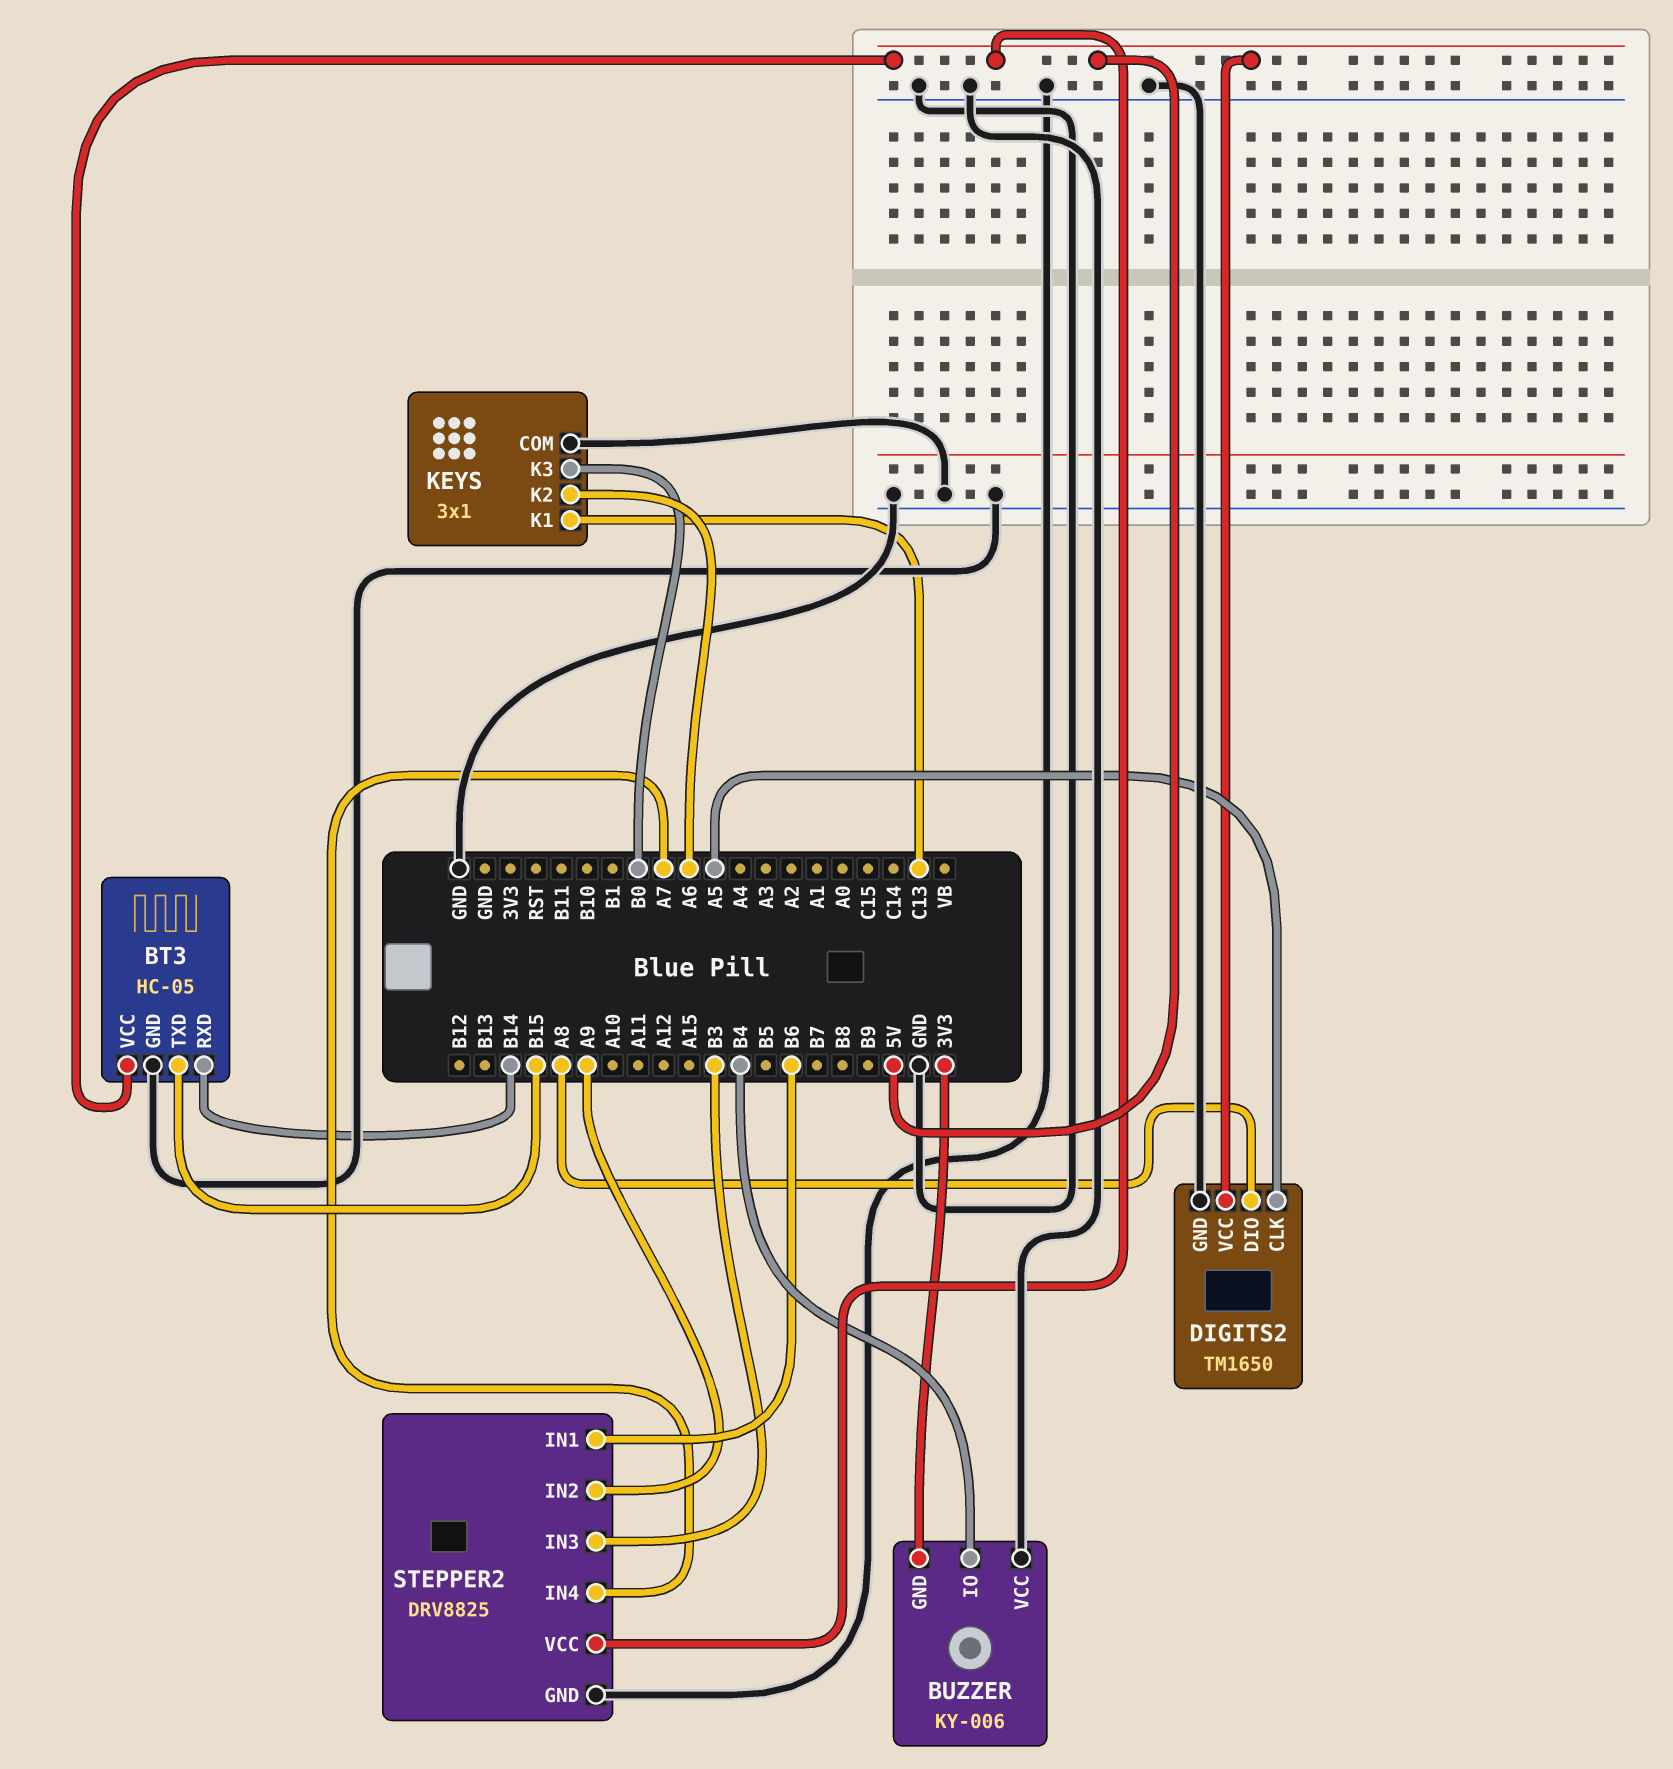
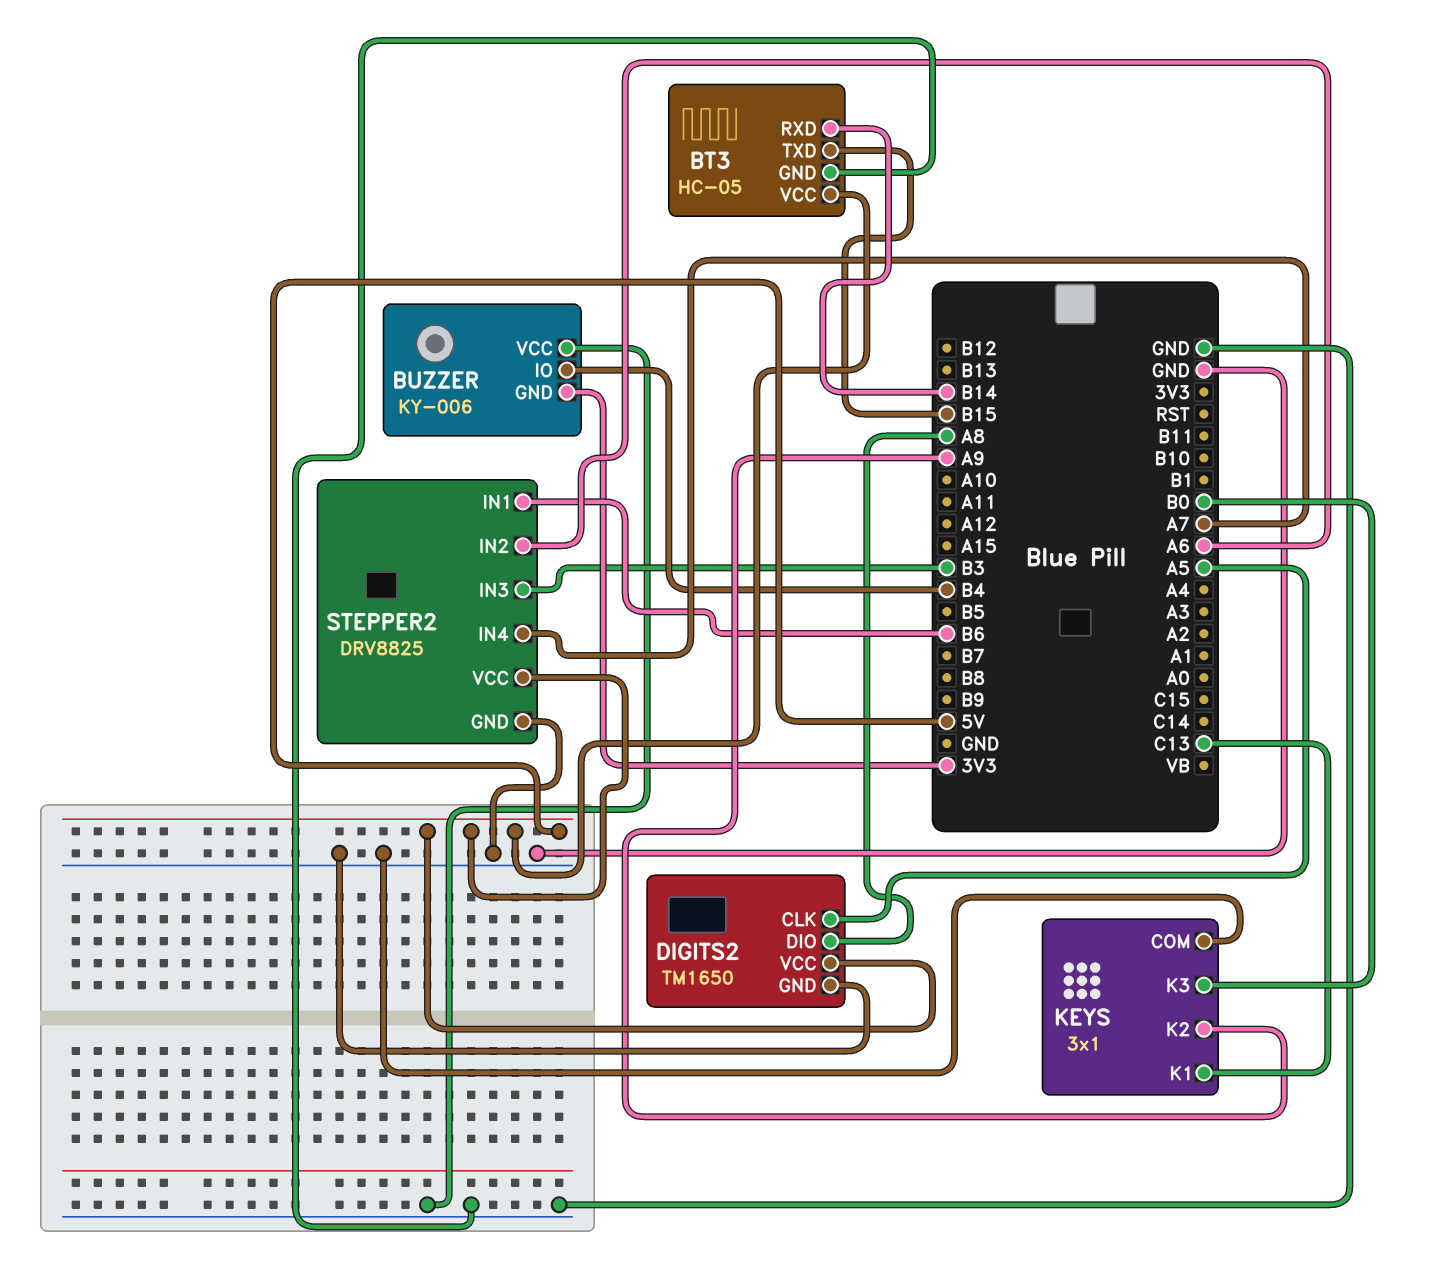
KEYS pin K2: A6 -> A9
STEPPER2 pin IN2: A9 -> A6

